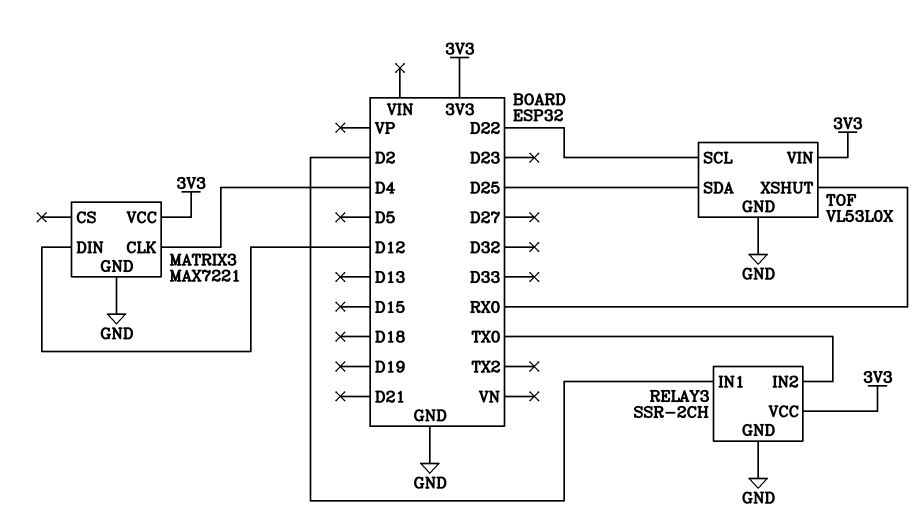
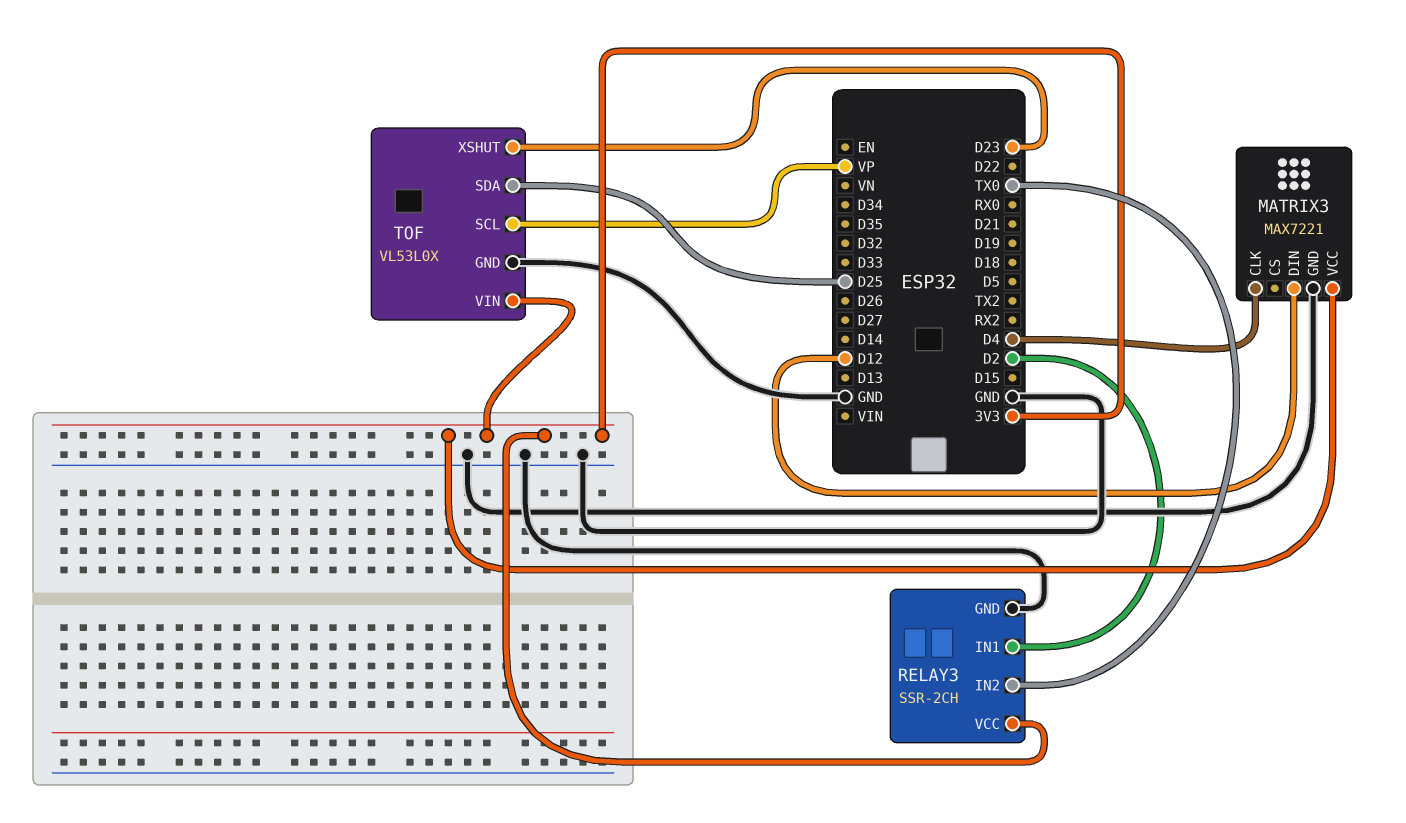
TOF pin SCL: D22 -> VP
TOF pin XSHUT: RX0 -> D23

